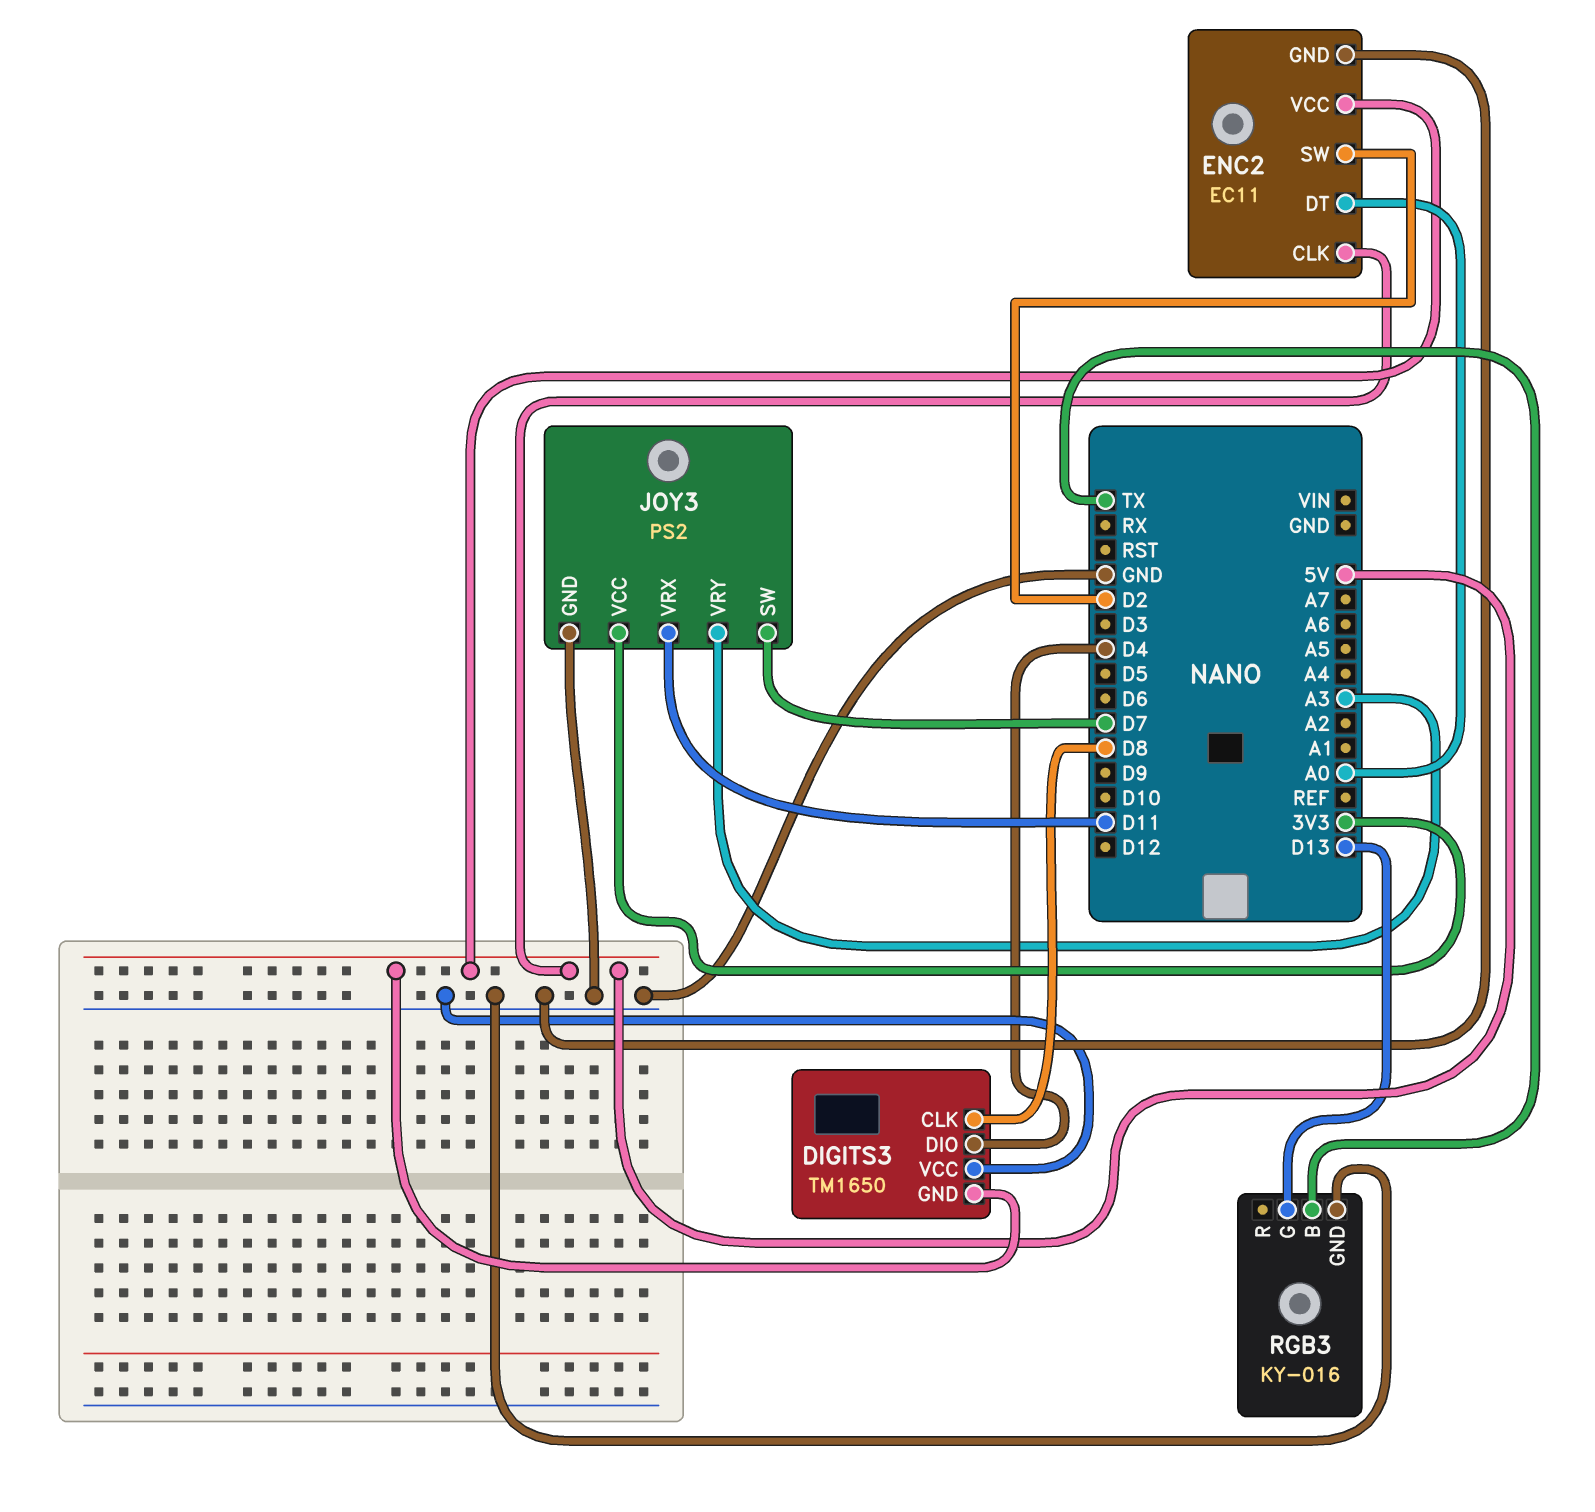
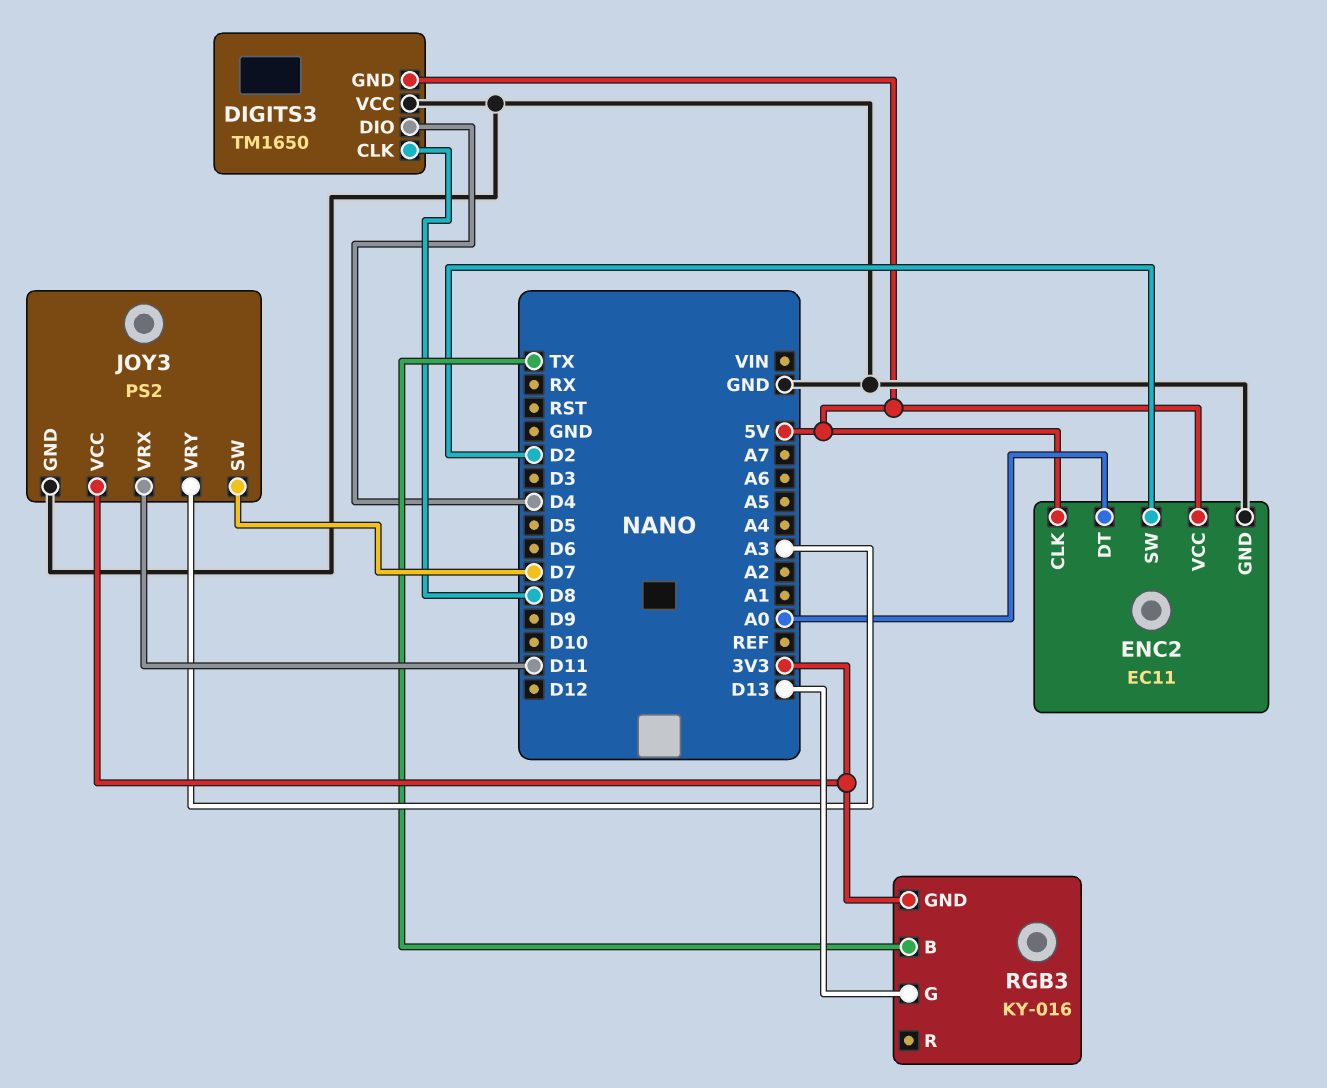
RGB3 pin GND: GND -> 3V3

